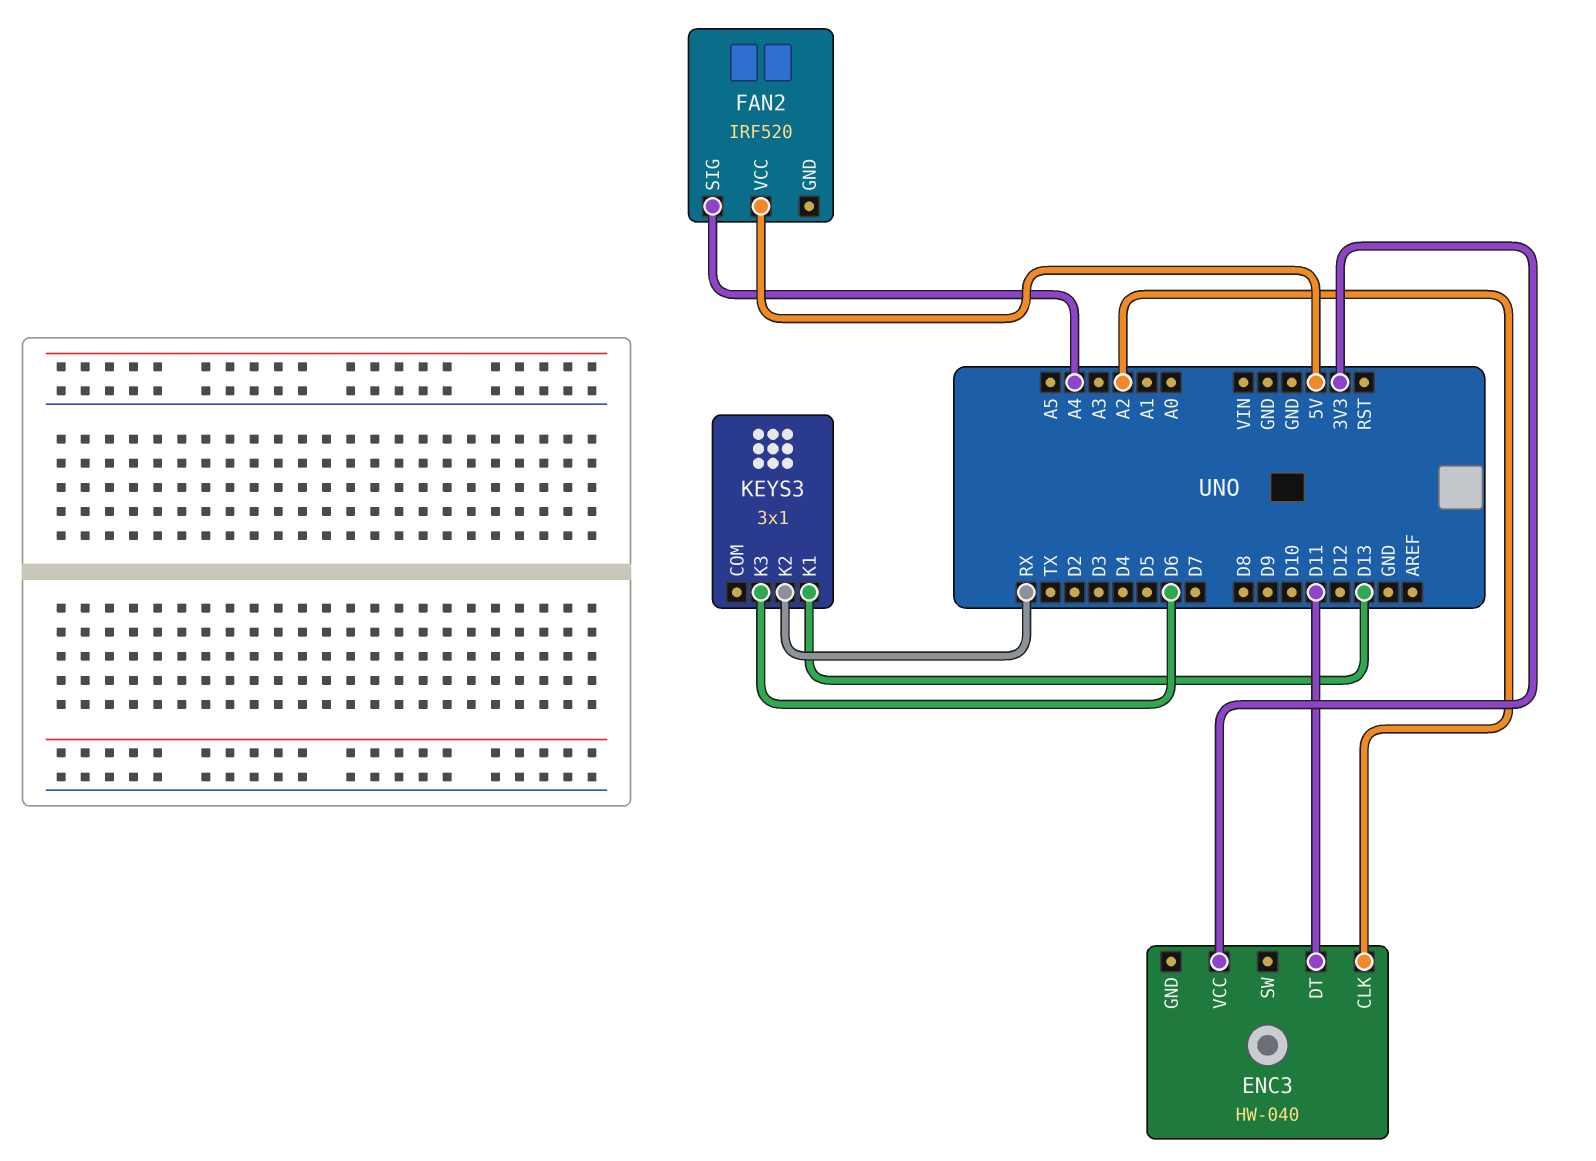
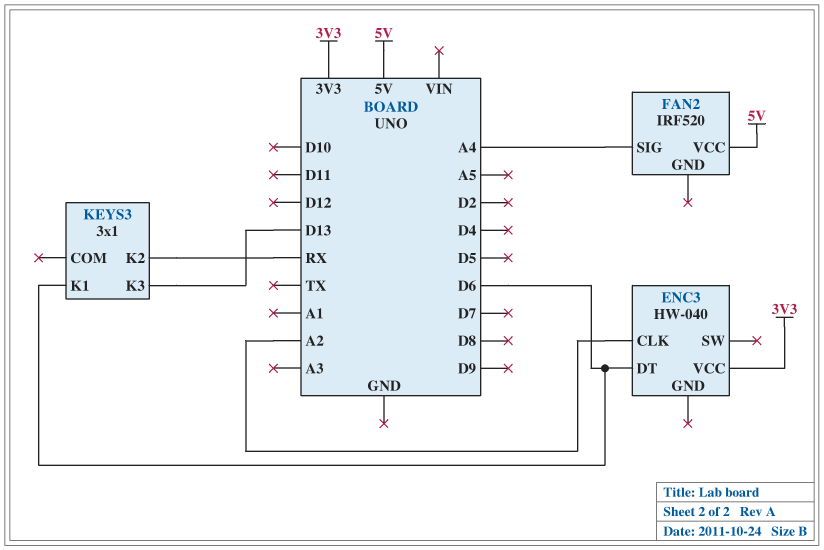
ENC3 pin DT: D11 -> D6
KEYS3 pin K1: D13 -> D6
KEYS3 pin K3: D6 -> D13

